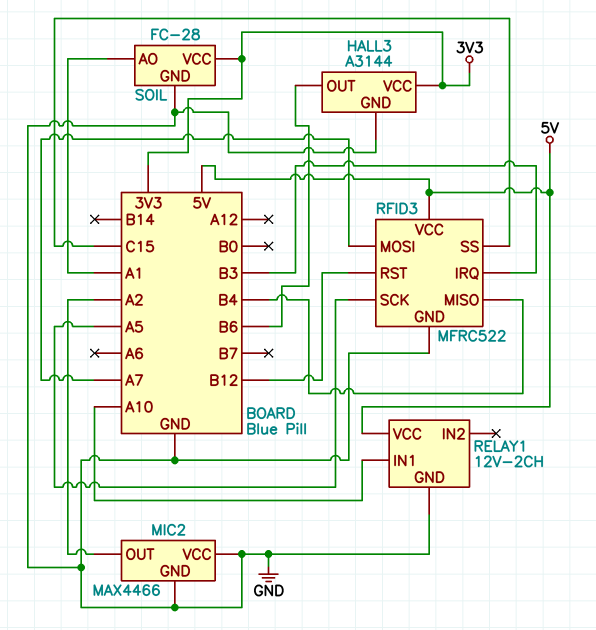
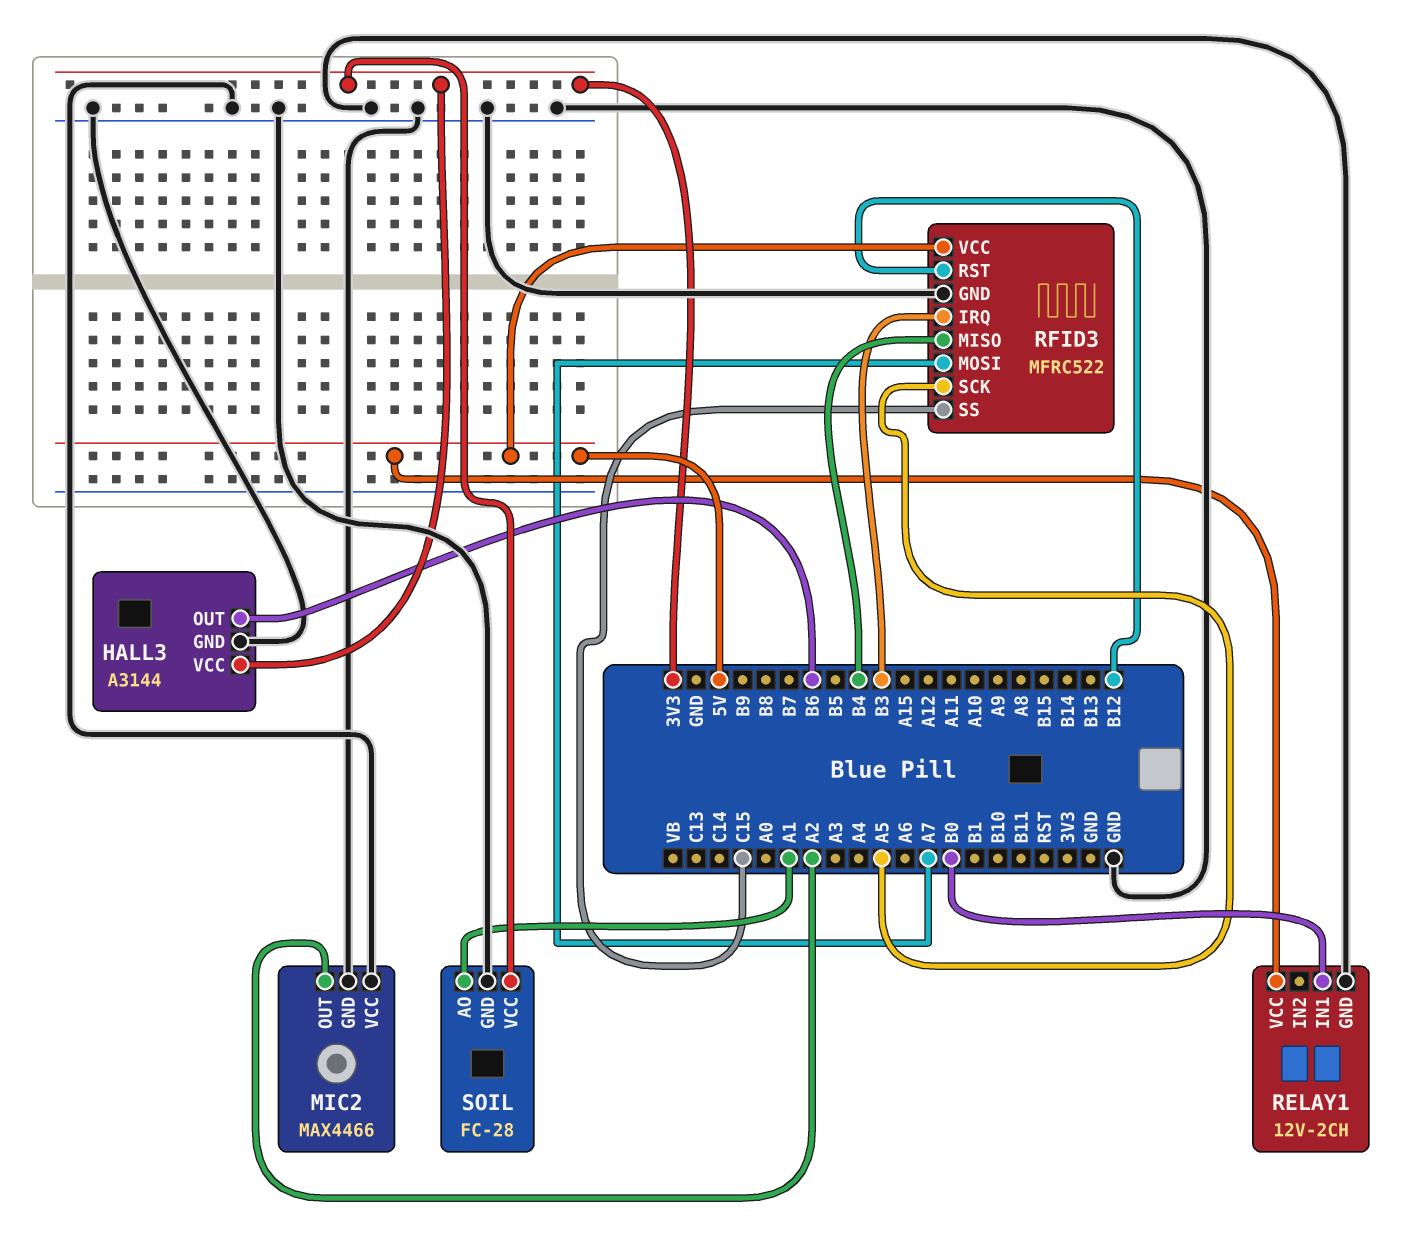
RELAY1 pin IN1: A10 -> B0

